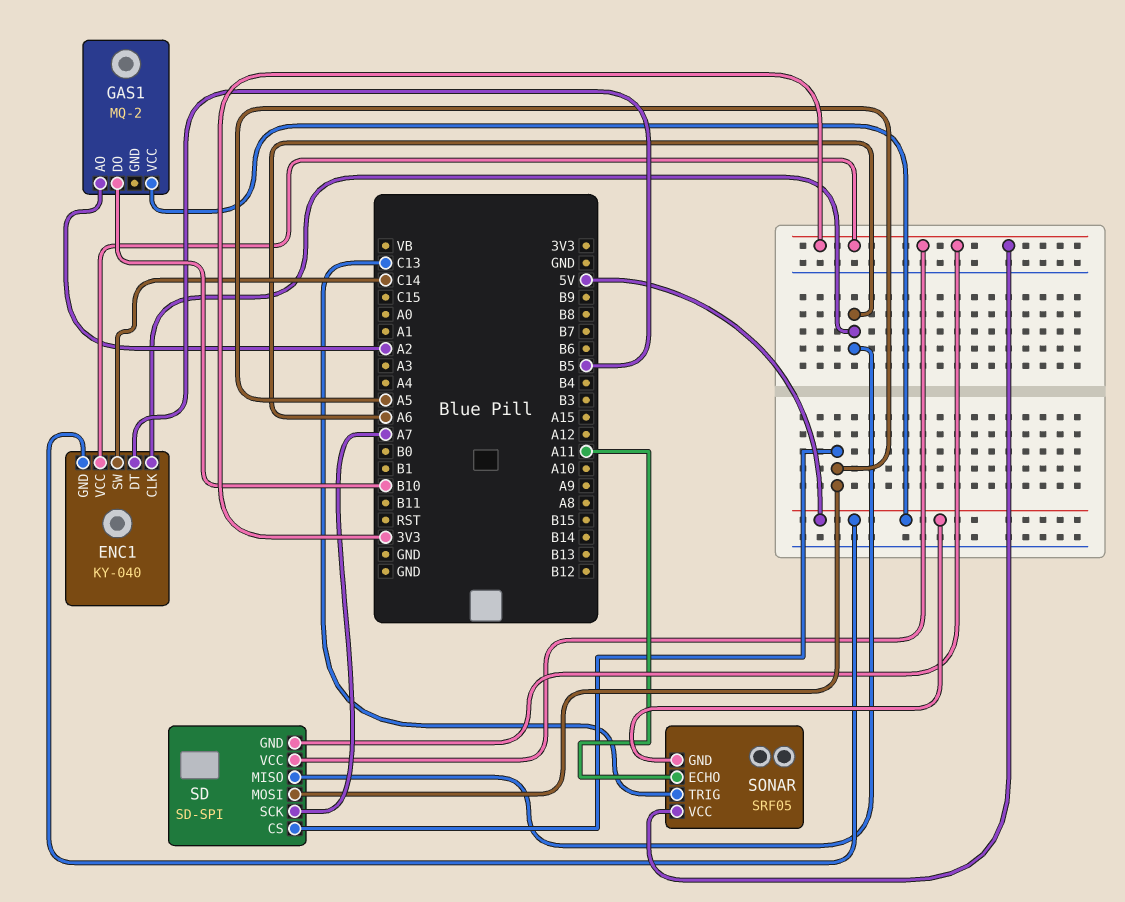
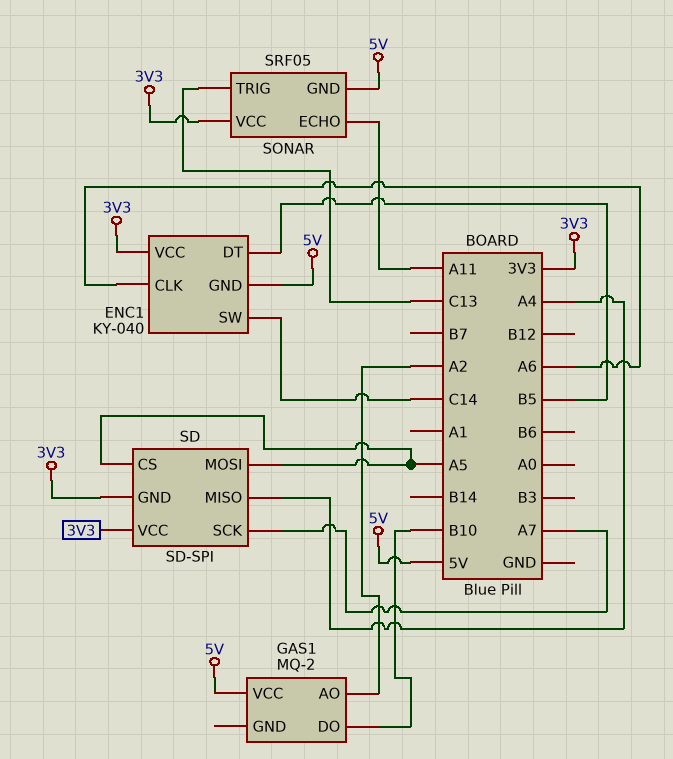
SD pin MISO: A6 -> A4

